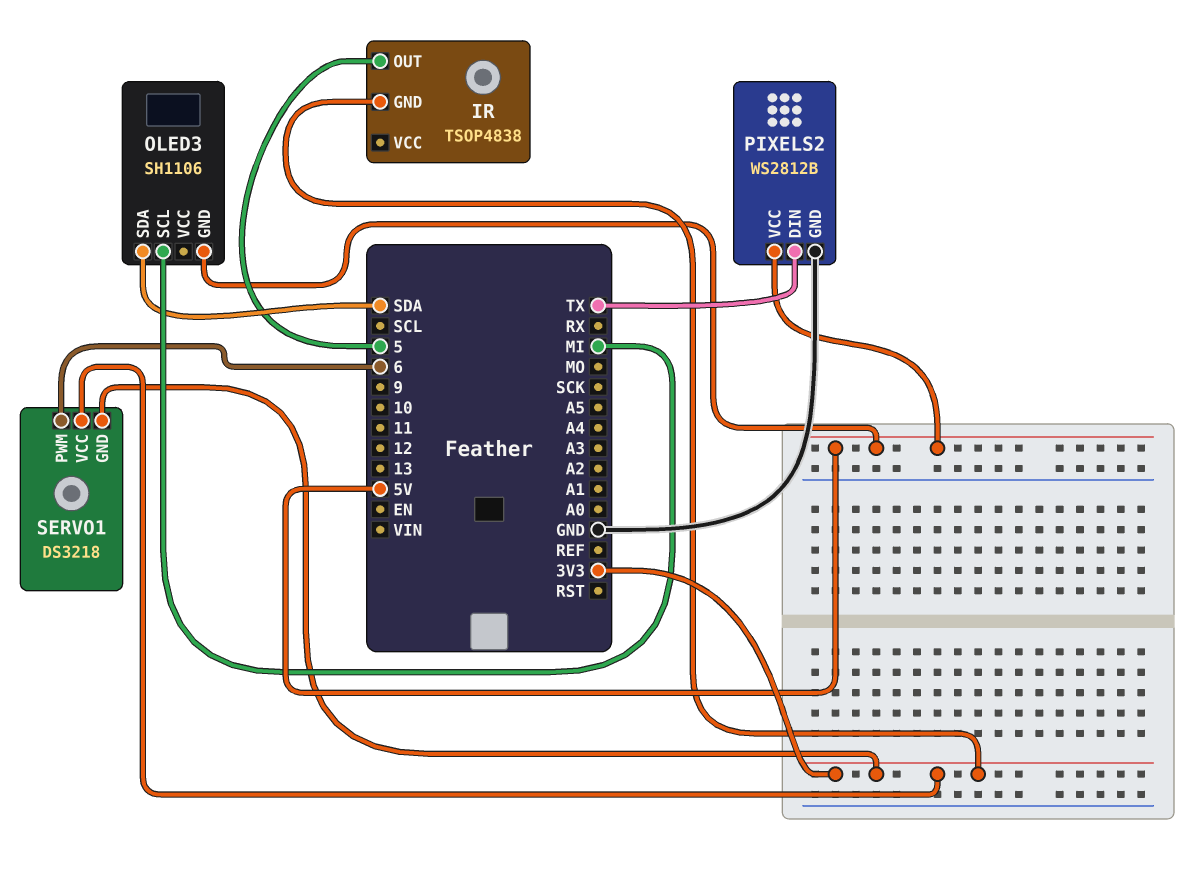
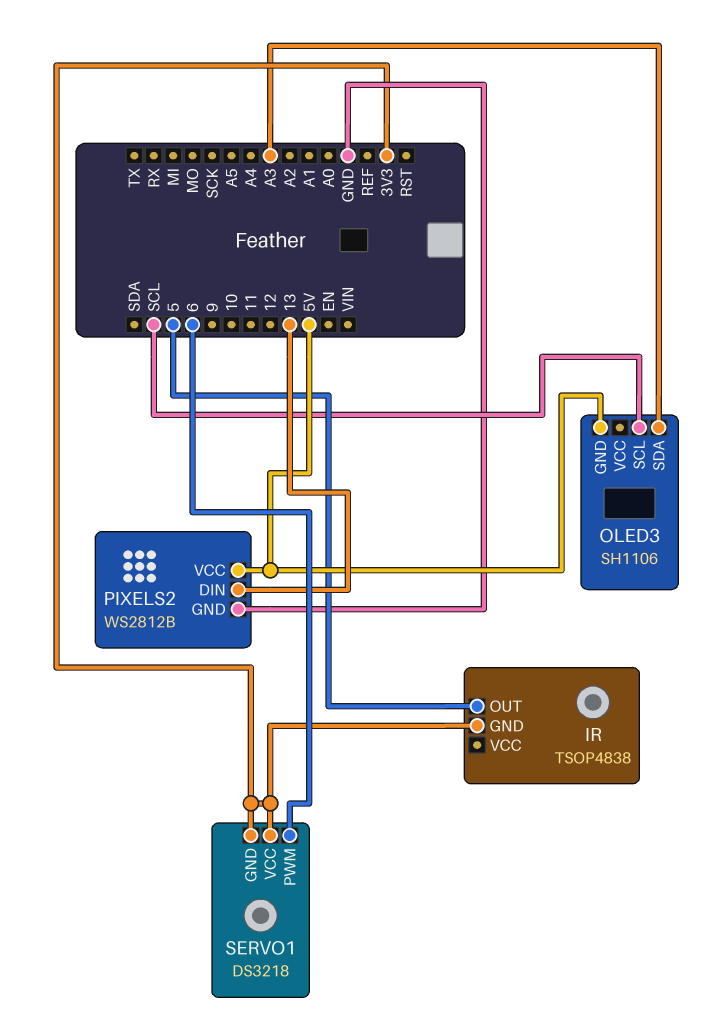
OLED3 pin SCL: MI -> SCL
OLED3 pin SDA: SDA -> A3
PIXELS2 pin DIN: TX -> 13

